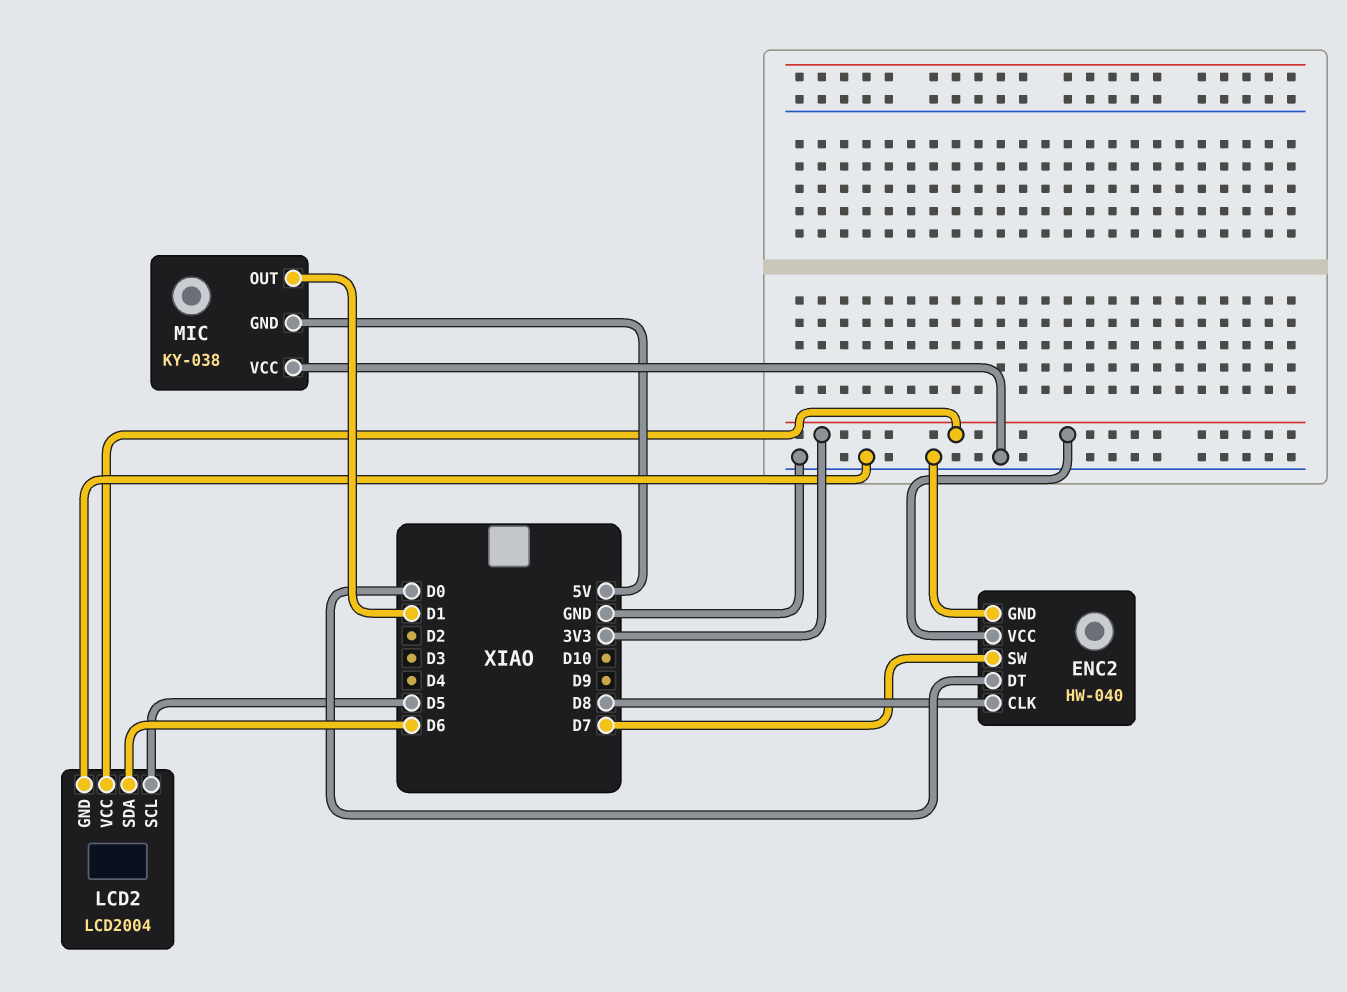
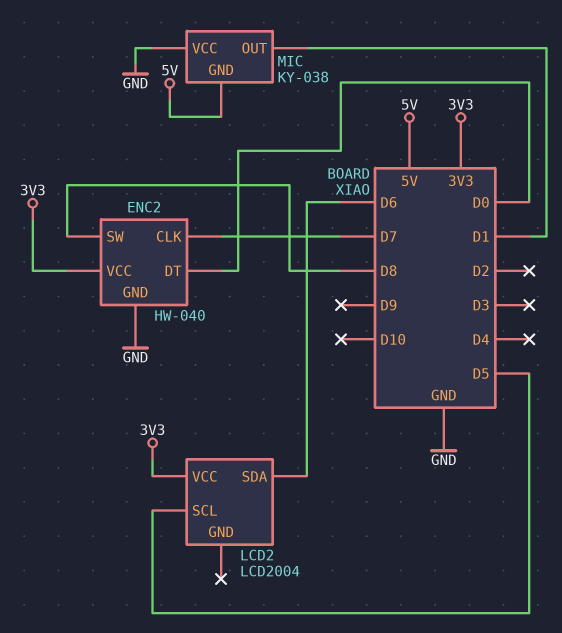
ENC2 pin CLK: D8 -> D7
ENC2 pin SW: D7 -> D8
LCD2 pin GND: GND -> none

